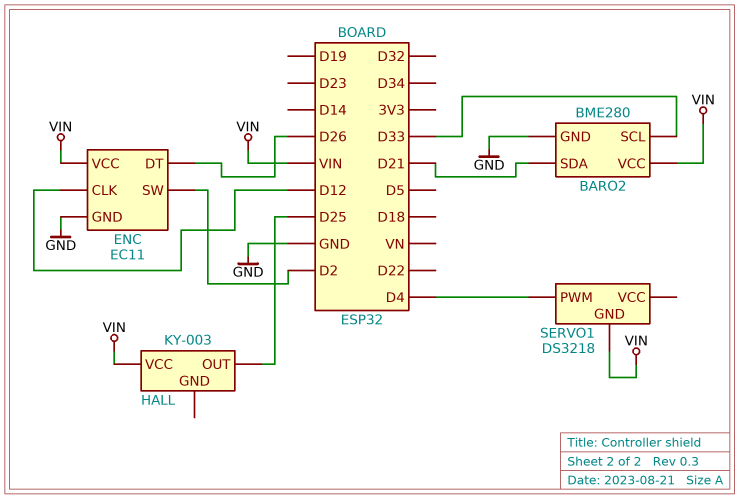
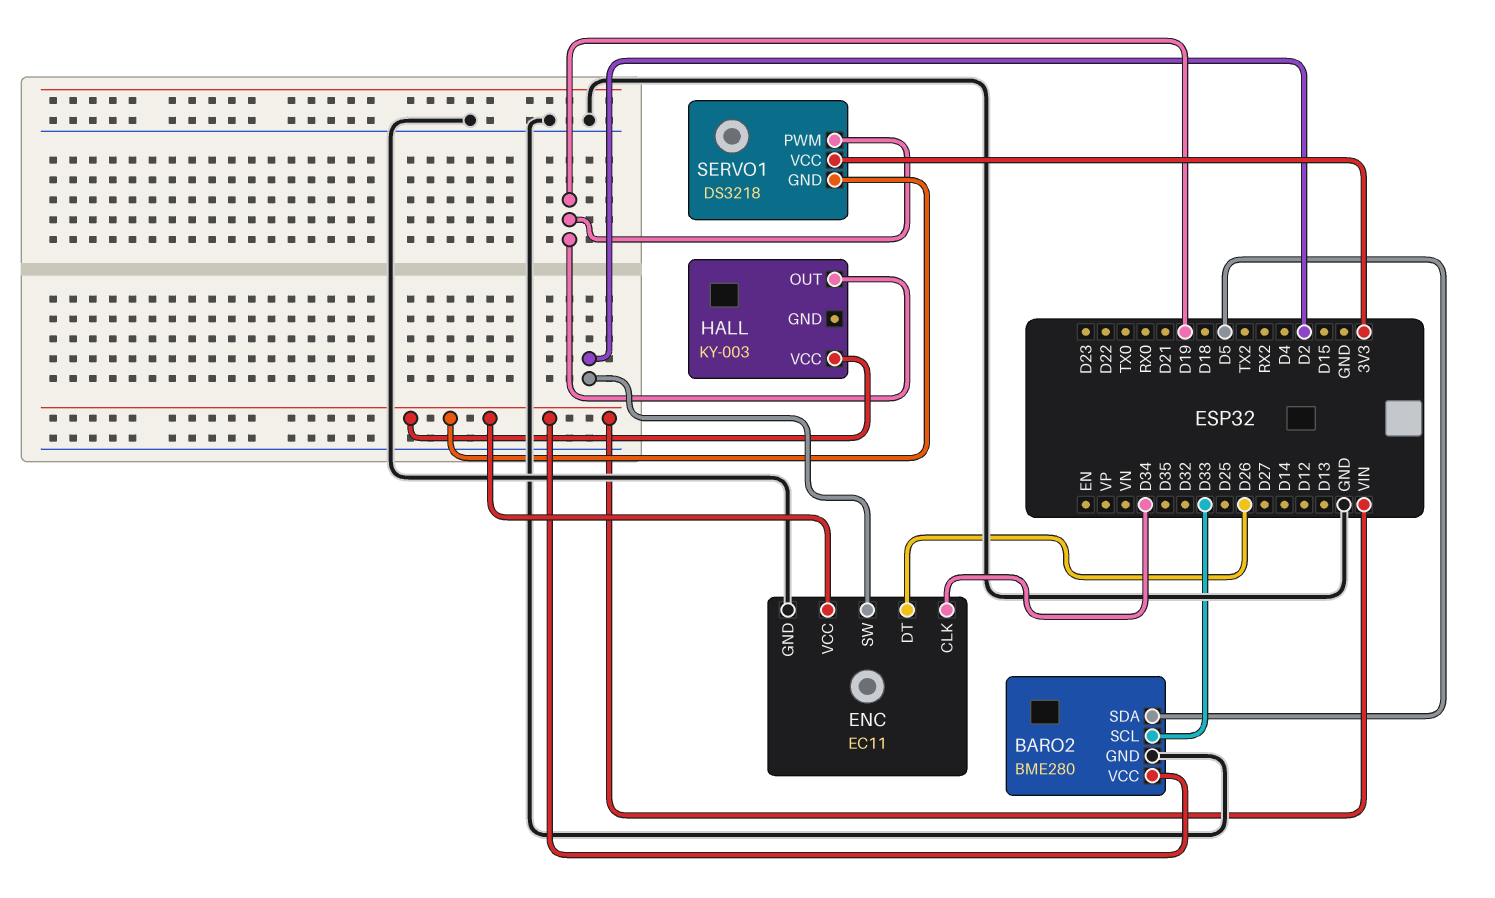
BARO2 pin SDA: D21 -> D5
ENC pin CLK: D12 -> D34
HALL pin OUT: D25 -> D19
SERVO1 pin PWM: D4 -> D19
SERVO1 pin VCC: none -> 3V3

